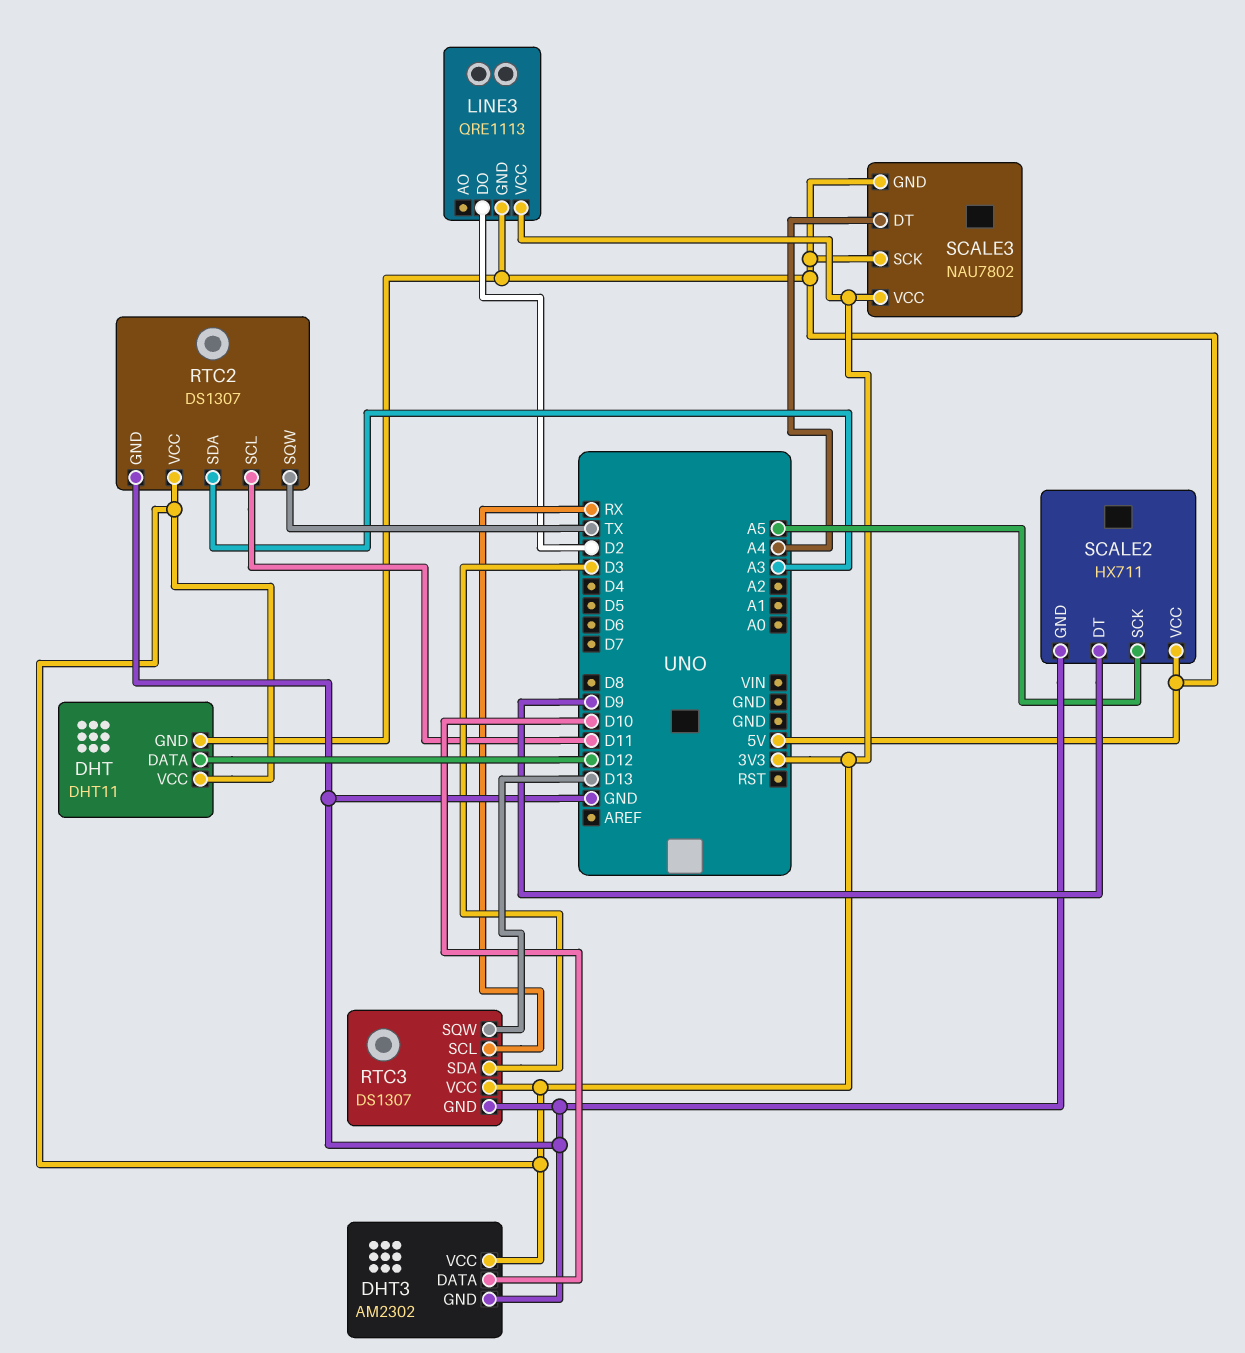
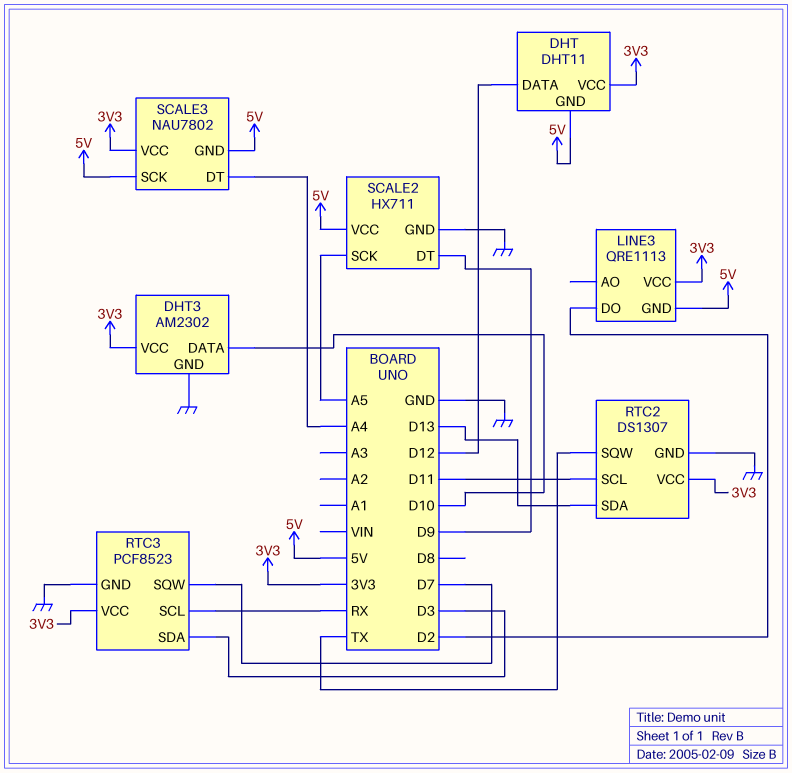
RTC2 pin SDA: A3 -> D13
RTC3: DS1307 -> PCF8523
RTC3 pin SQW: D13 -> D7

